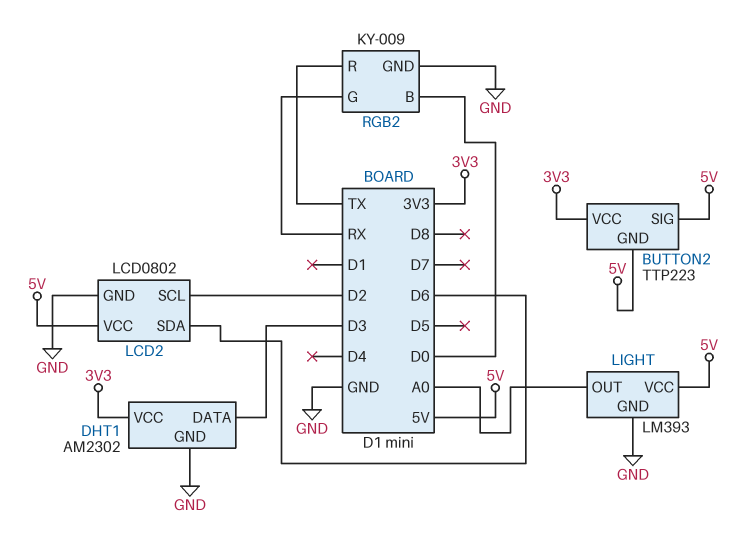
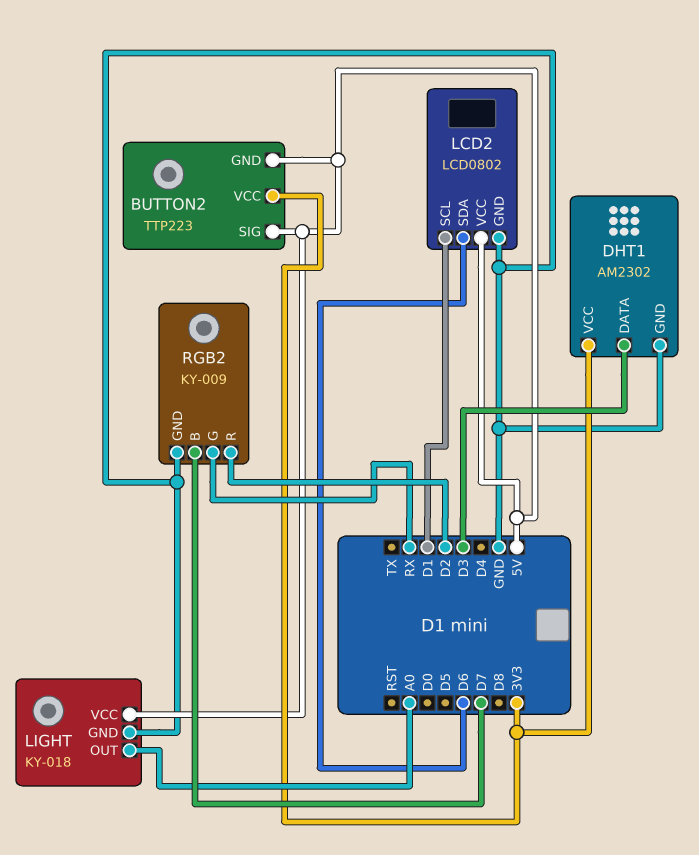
LCD2 pin SCL: D2 -> D1
LIGHT: LM393 -> KY-018
RGB2 pin B: D0 -> D7
RGB2 pin R: TX -> D2

